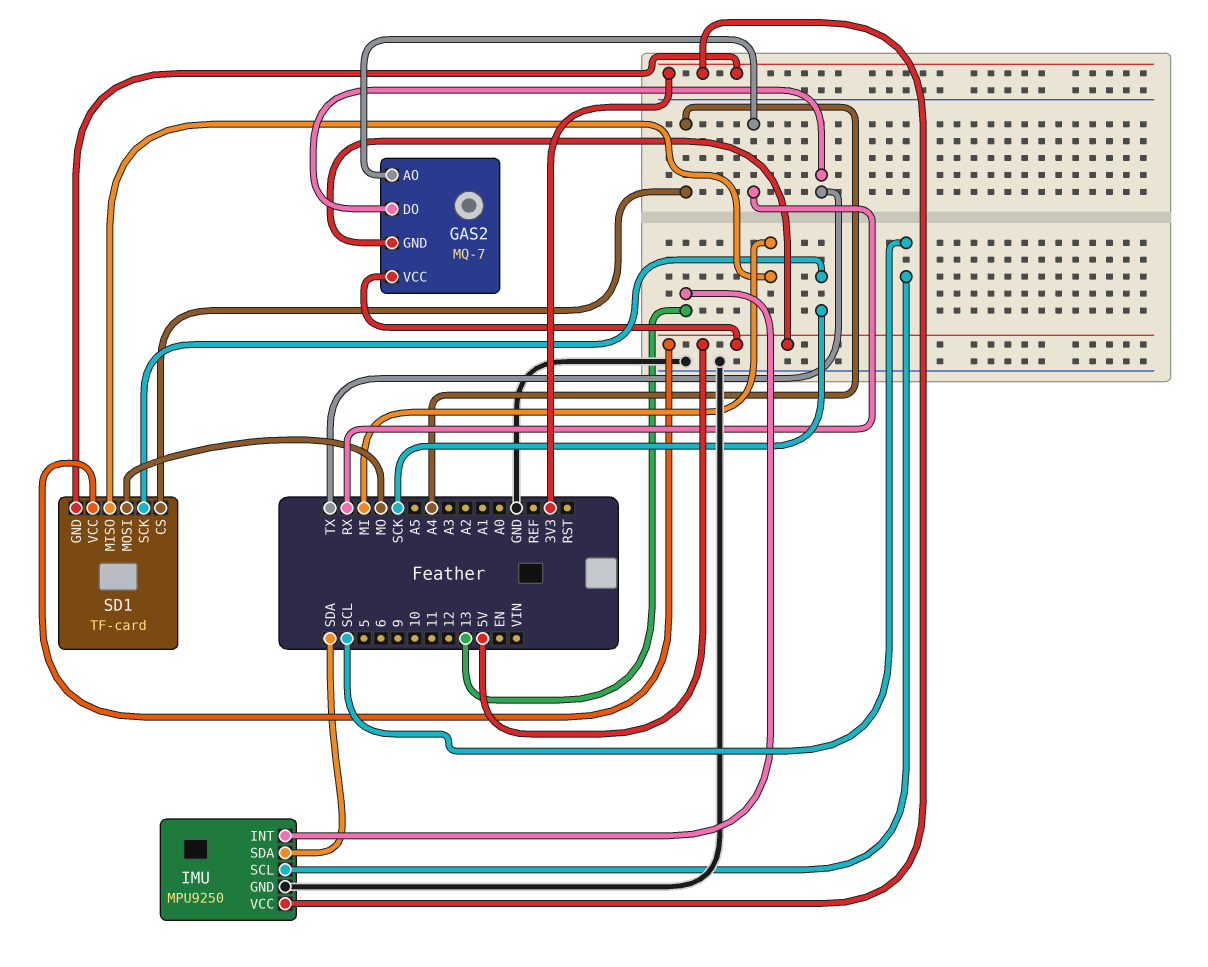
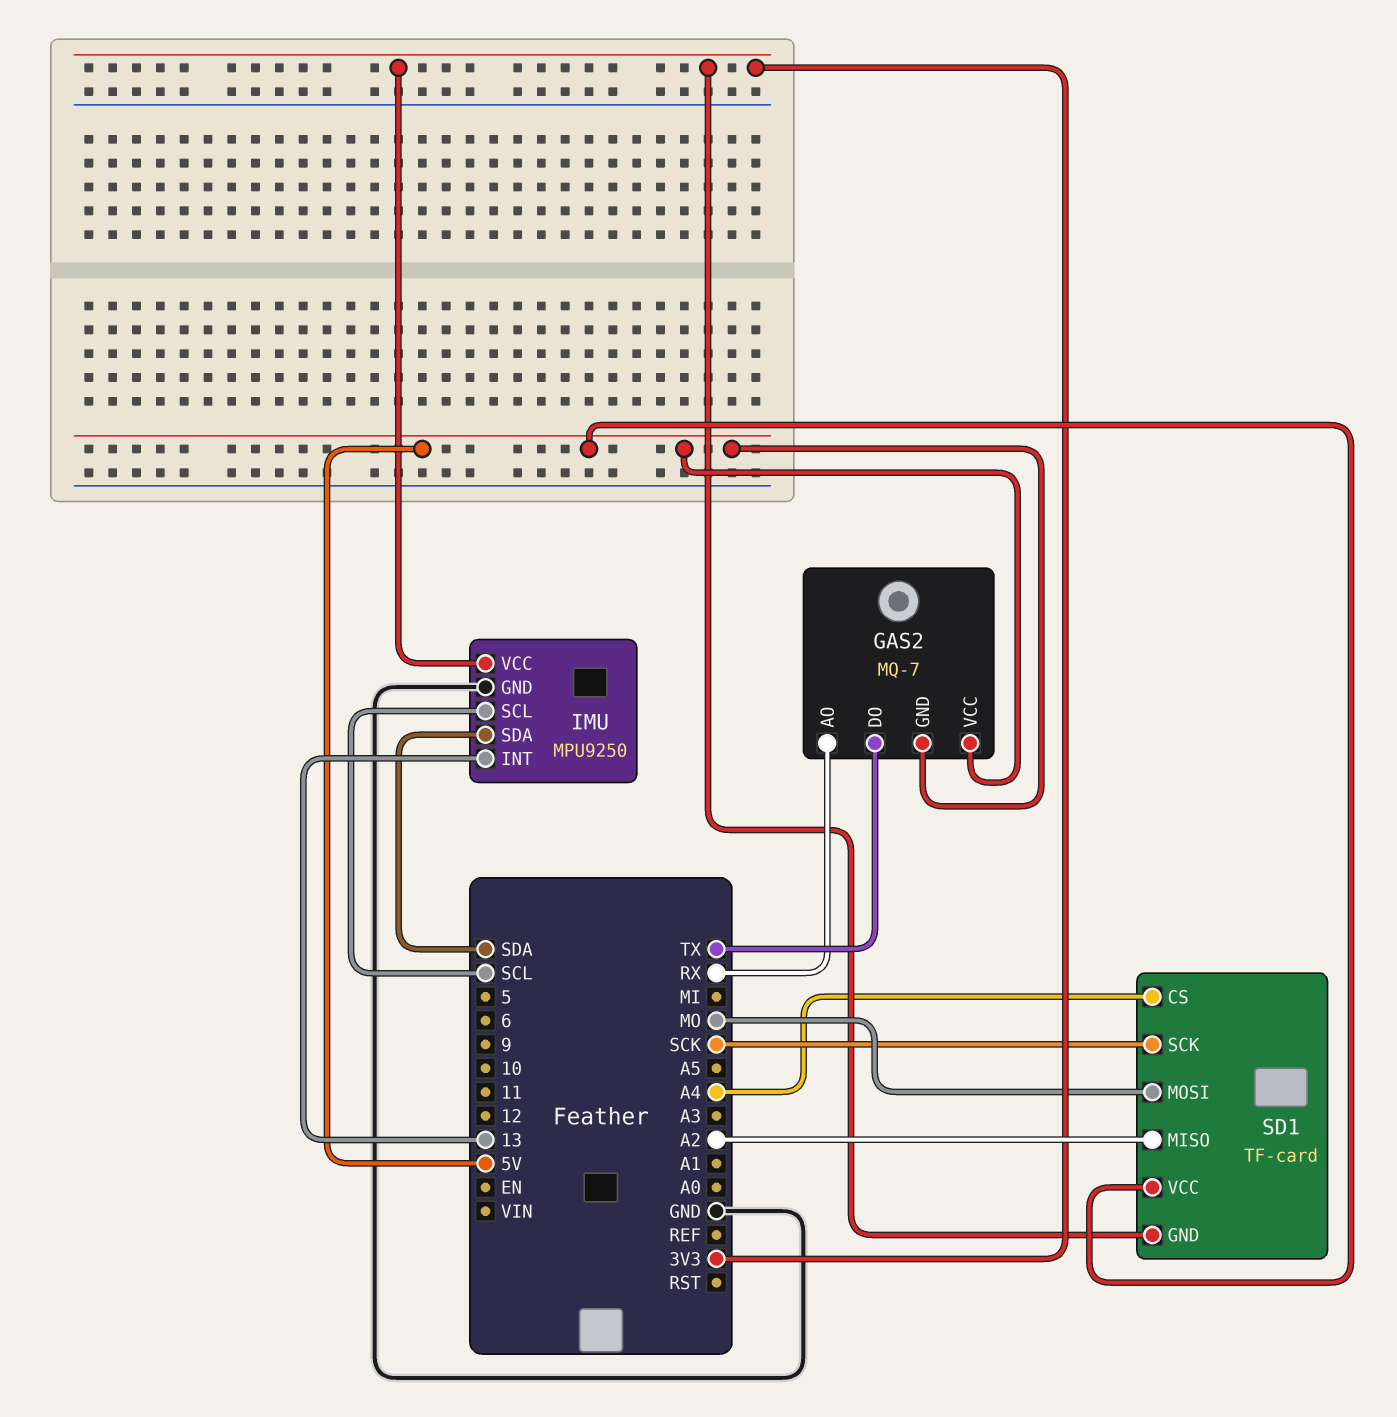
SD1 pin MISO: MI -> A2

